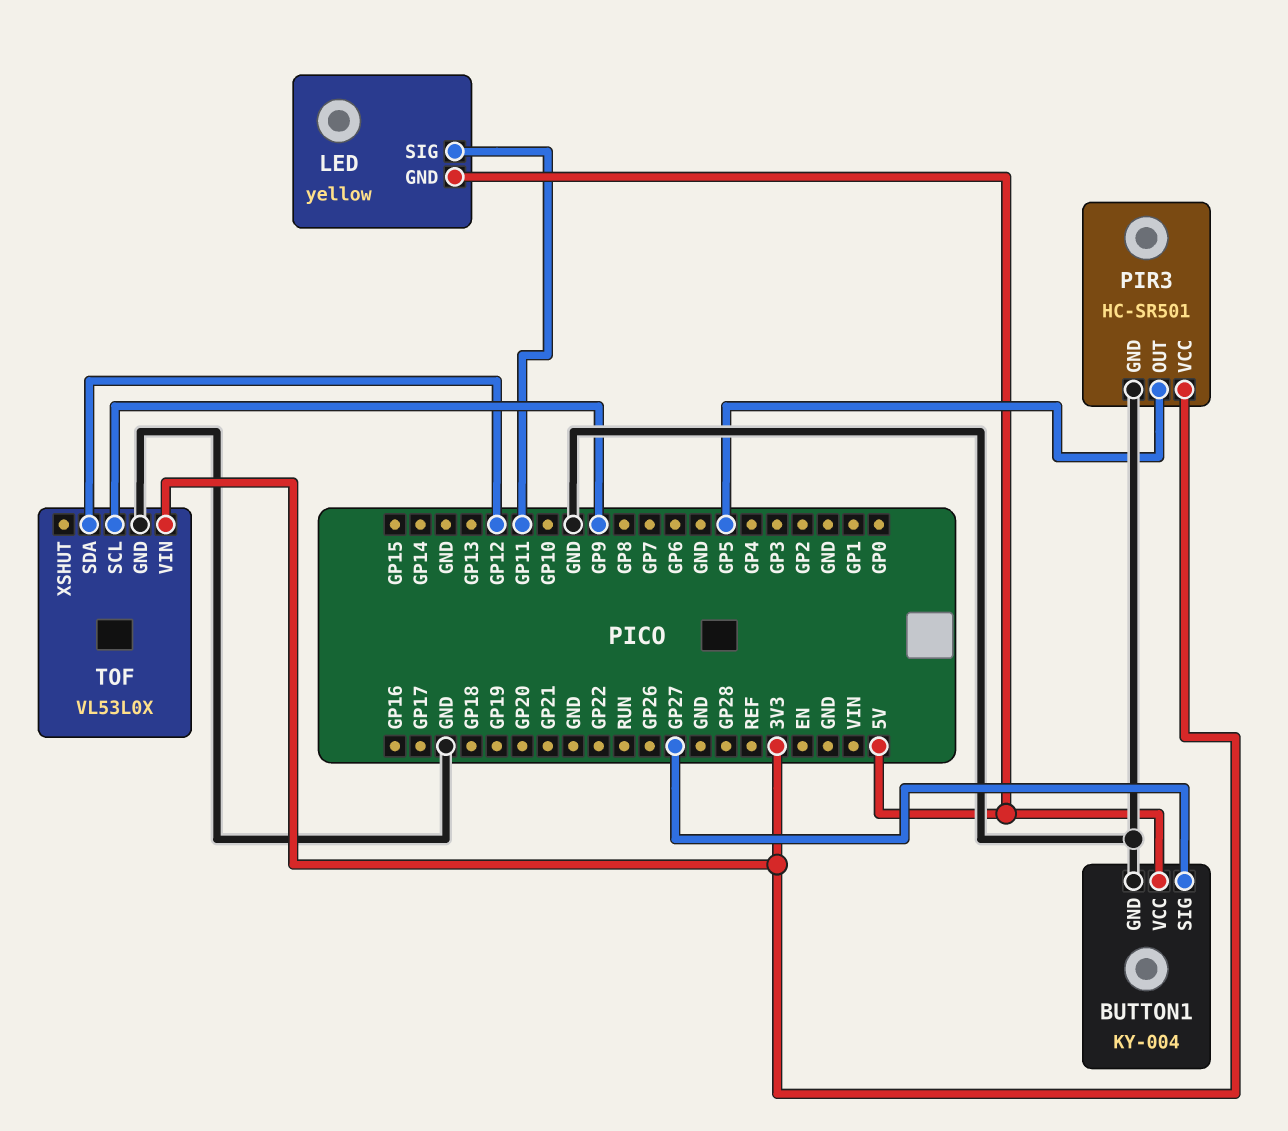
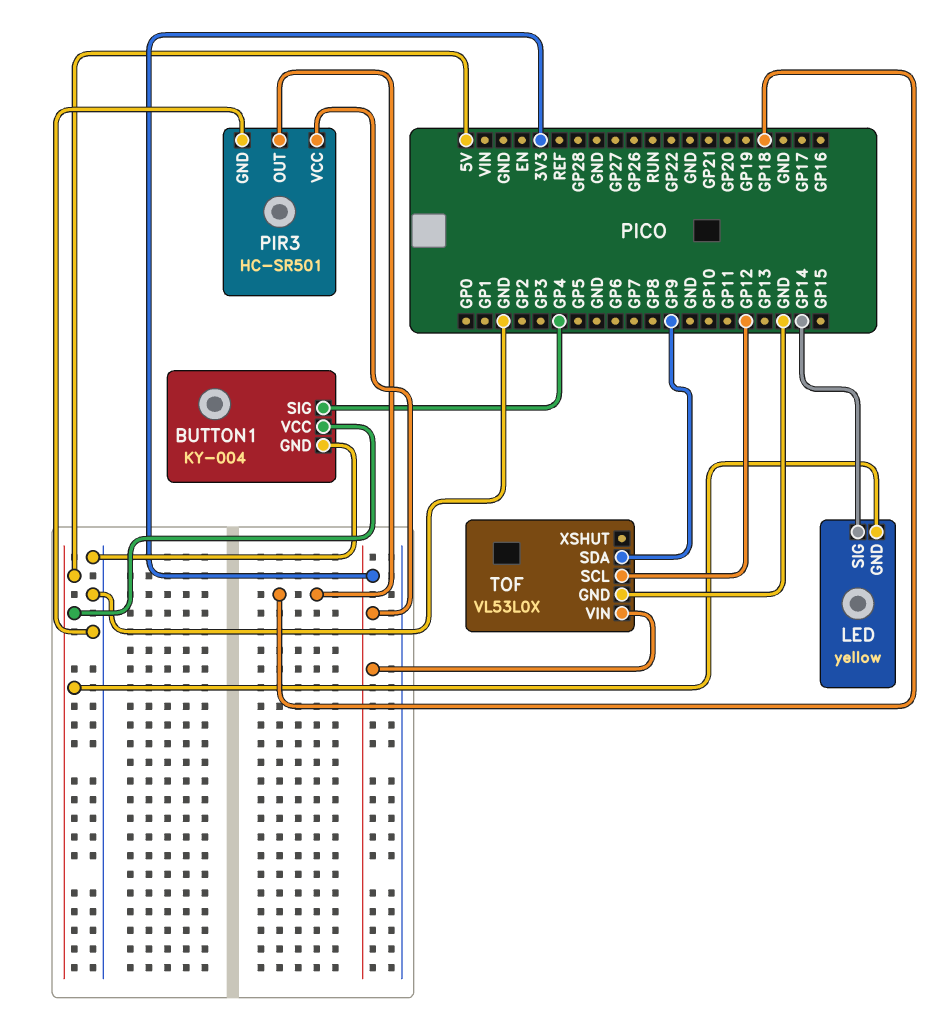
BUTTON1 pin SIG: GP27 -> GP4
LED pin SIG: GP11 -> GP14
PIR3 pin OUT: GP5 -> GP18
TOF pin SCL: GP9 -> GP12
TOF pin SDA: GP12 -> GP9

